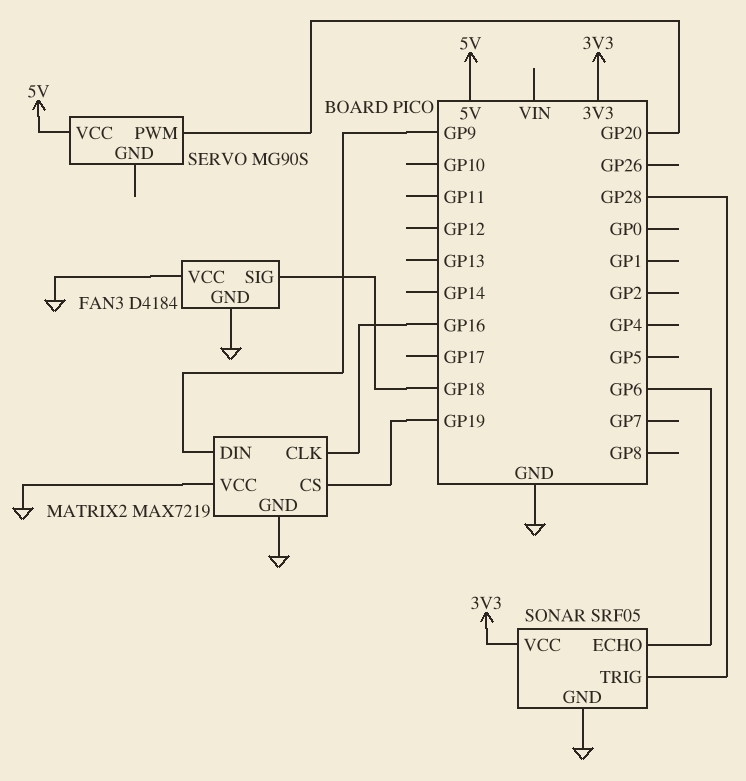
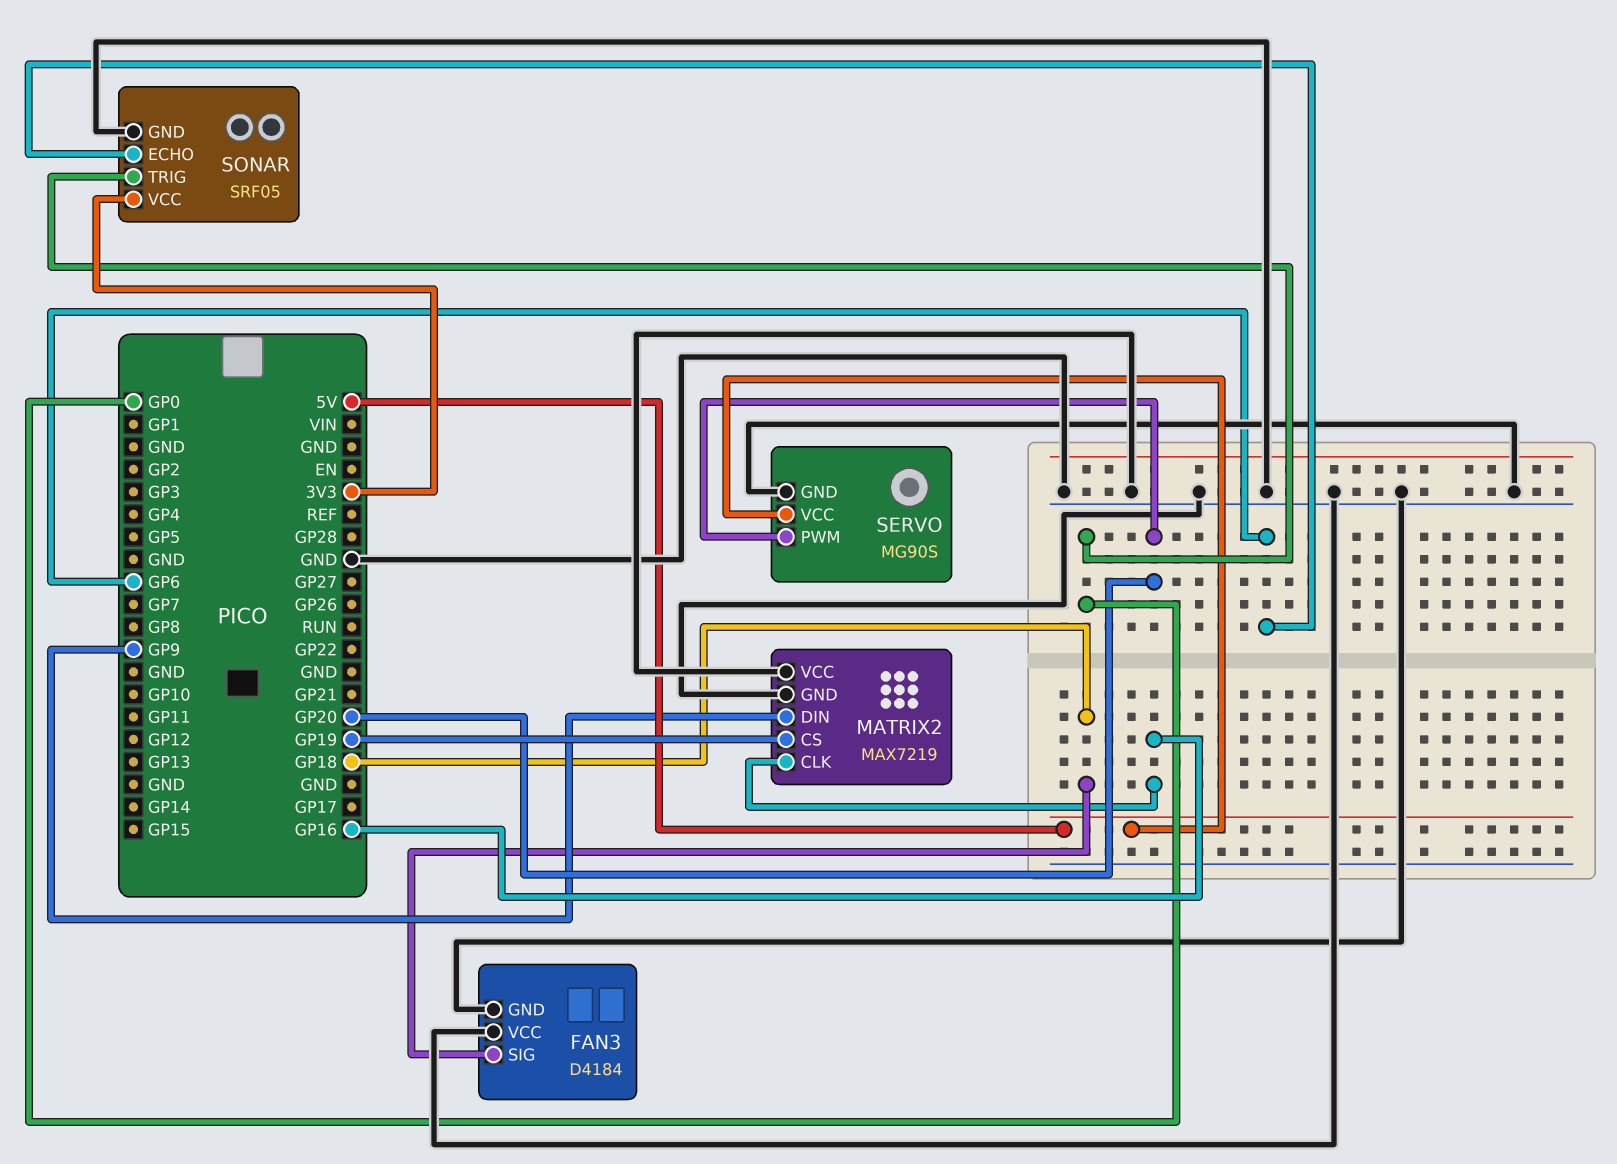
SERVO pin GND: none -> GND
SONAR pin TRIG: GP28 -> GP0

